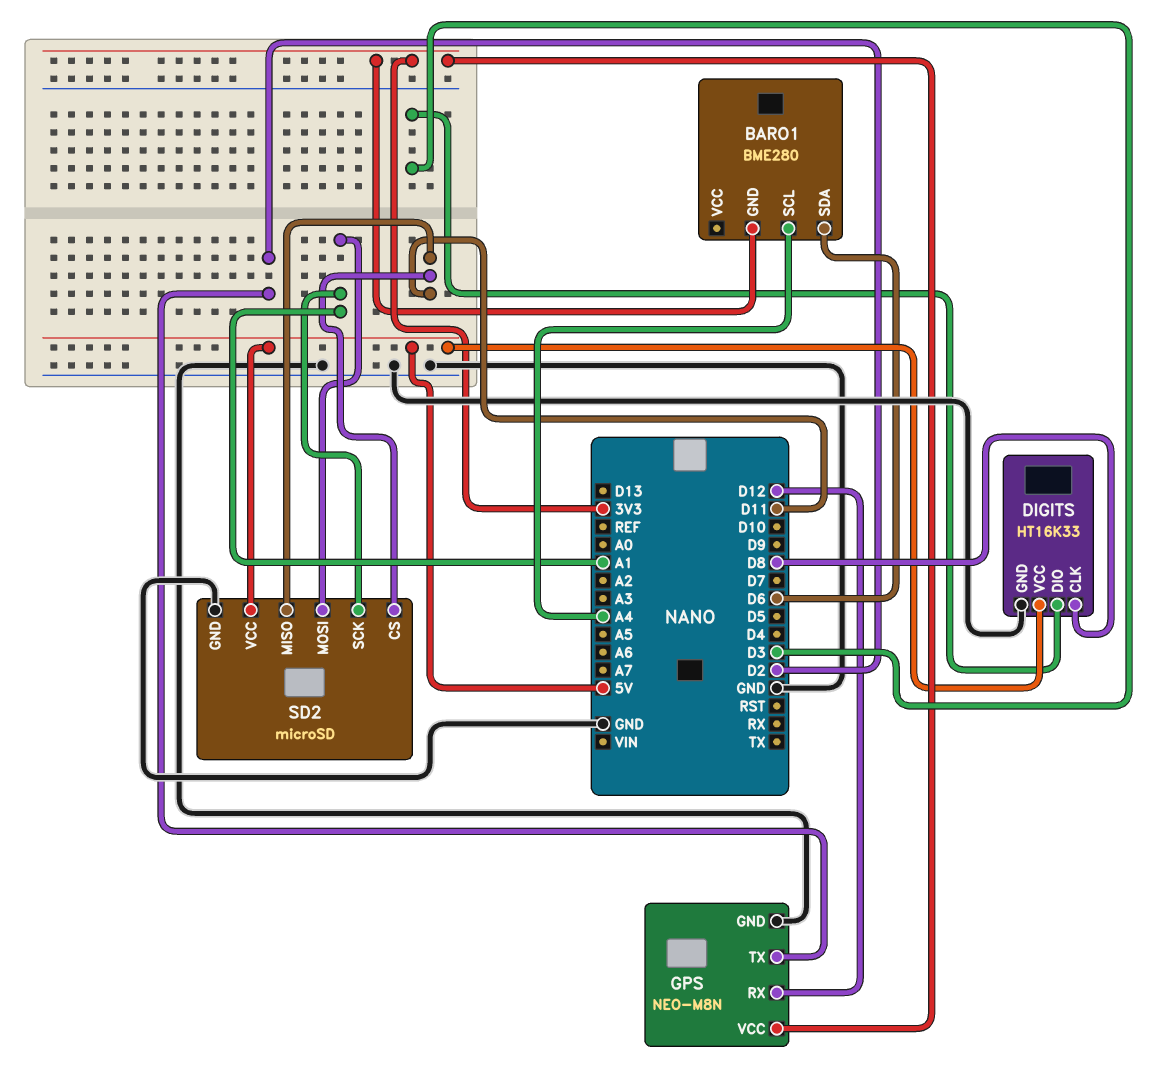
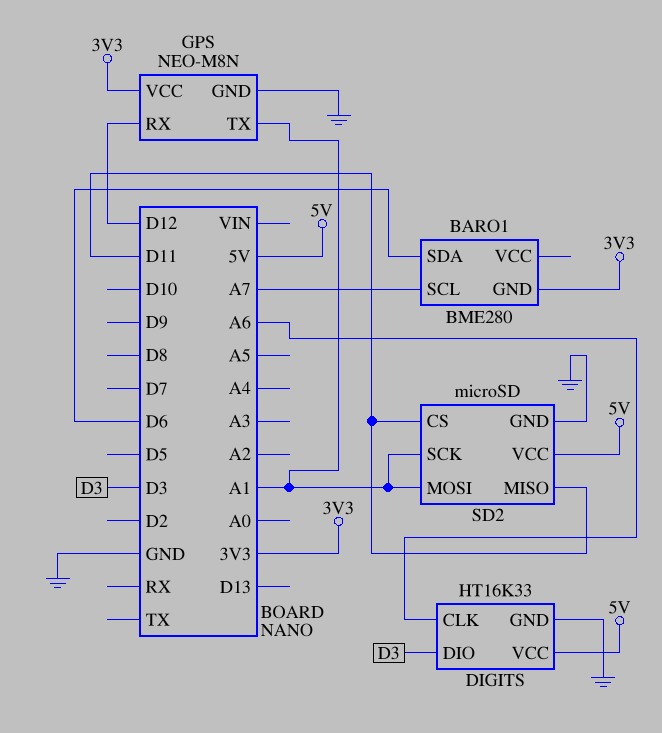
BARO1 pin SCL: A4 -> A7
DIGITS pin CLK: D8 -> A6
GPS pin TX: D2 -> A1

